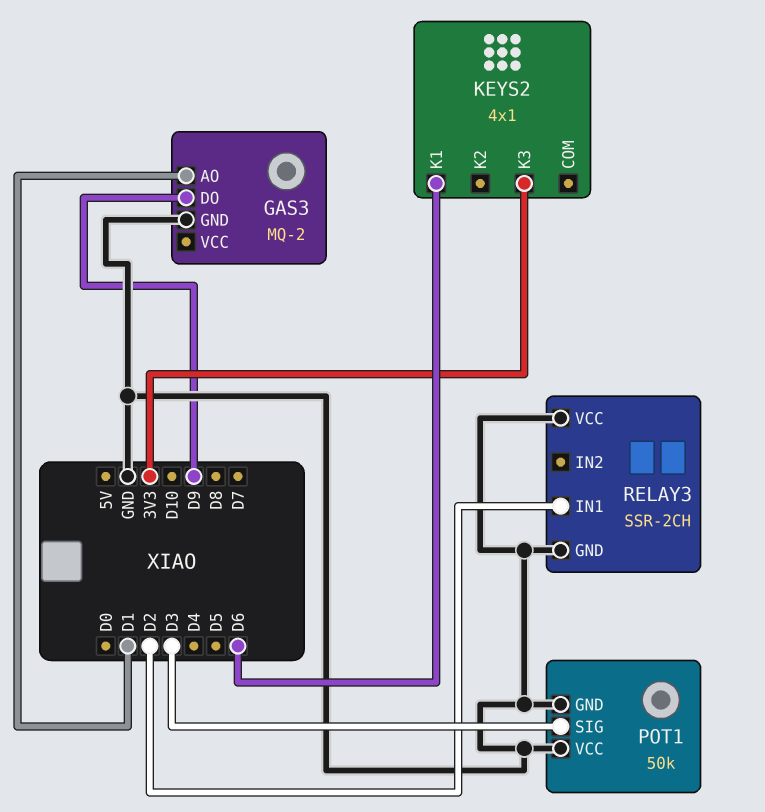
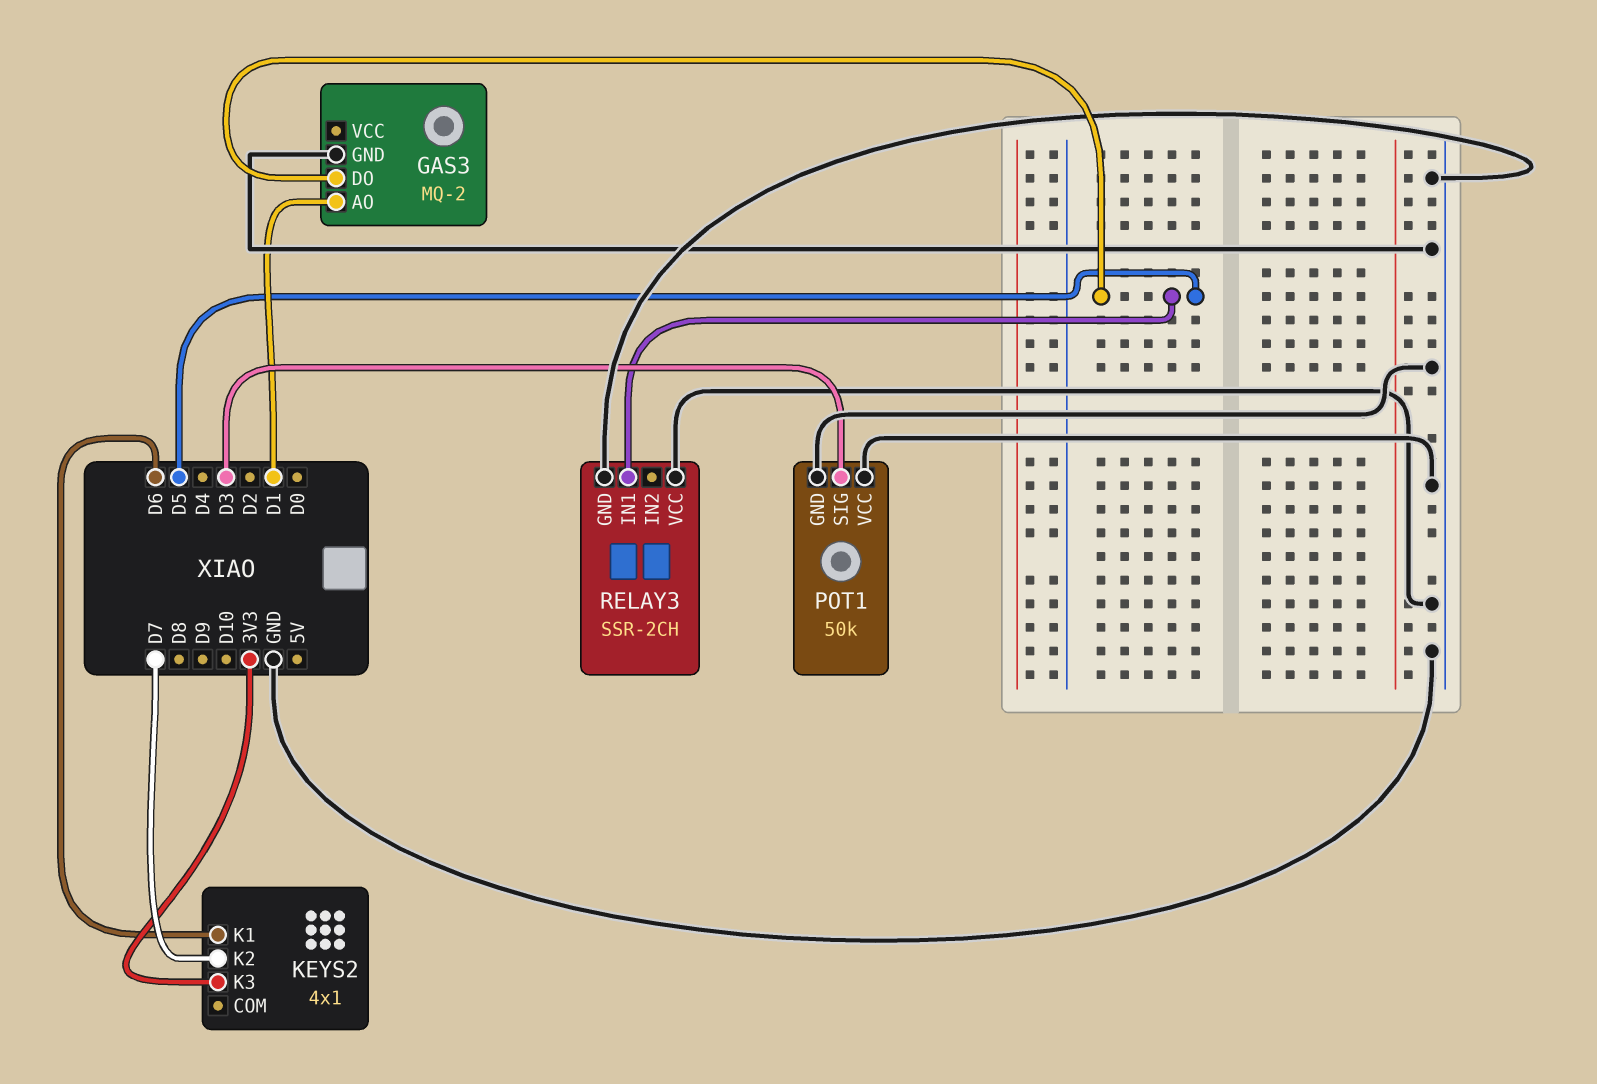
GAS3 pin DO: D9 -> D5
KEYS2 pin K2: none -> D7
RELAY3 pin IN1: D2 -> D5

